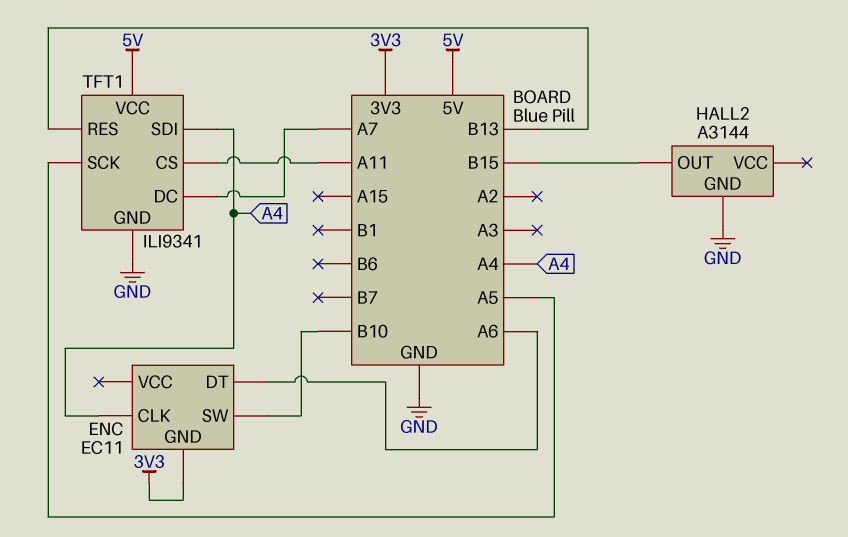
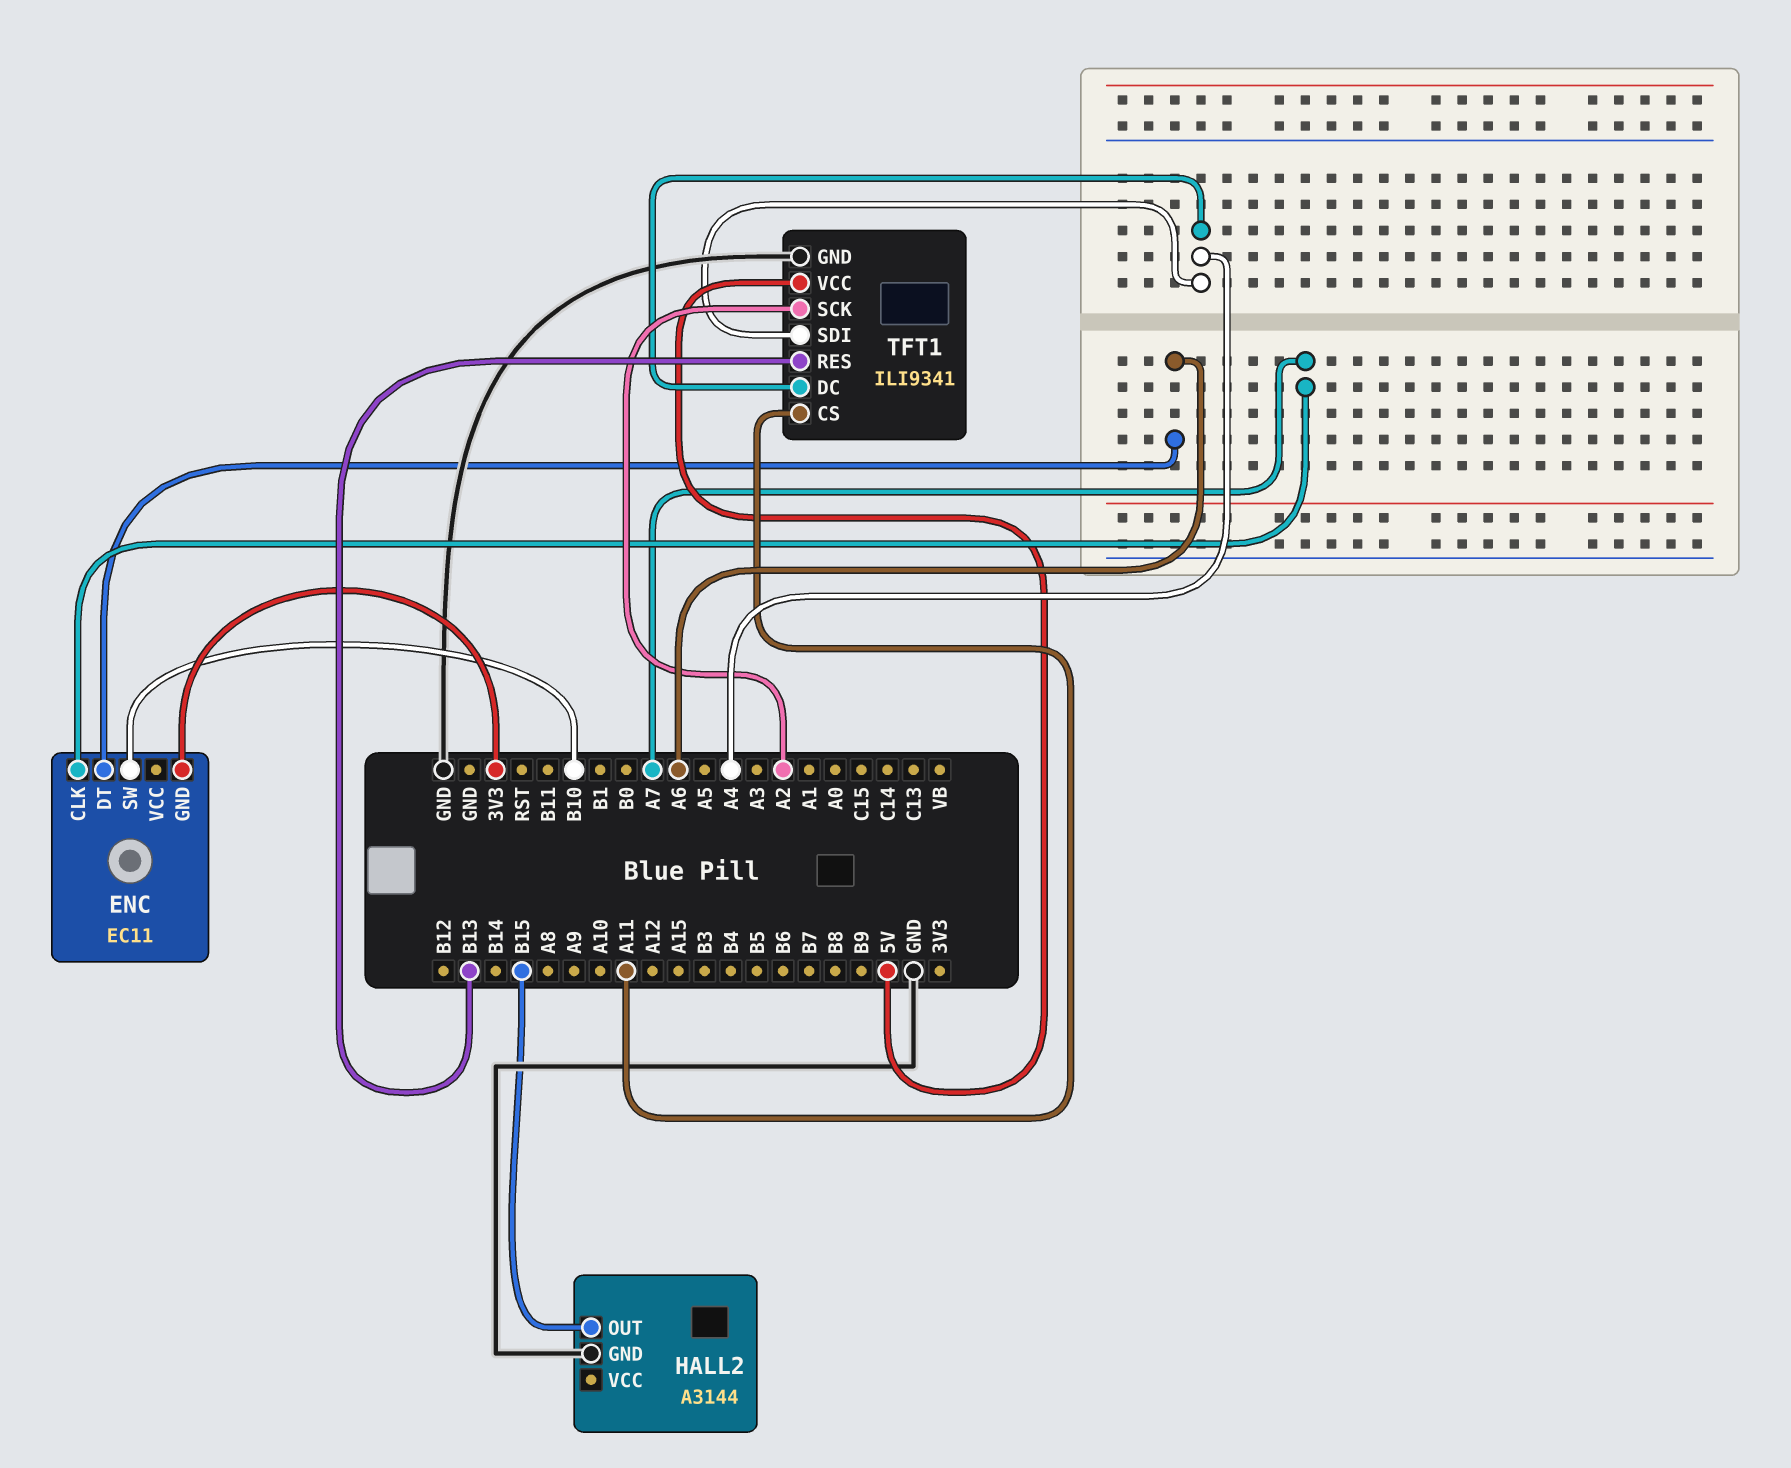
ENC pin CLK: A4 -> A7
TFT1 pin DC: A7 -> A4
TFT1 pin SCK: A5 -> A2

